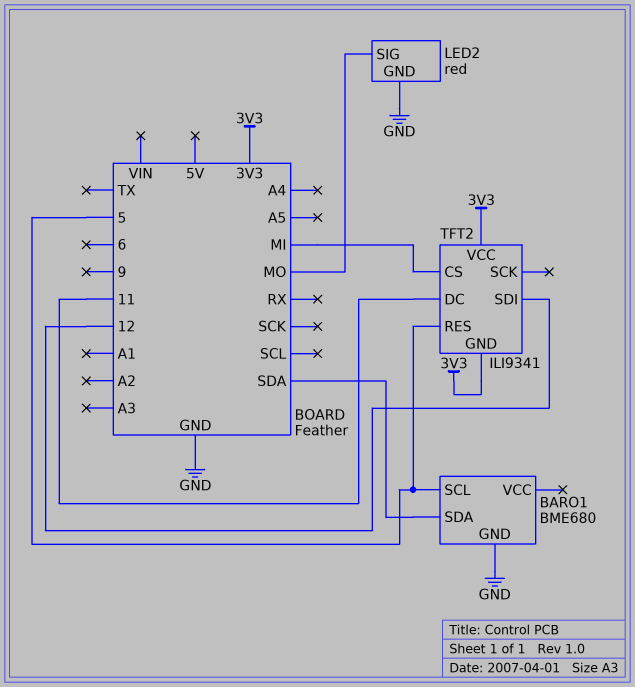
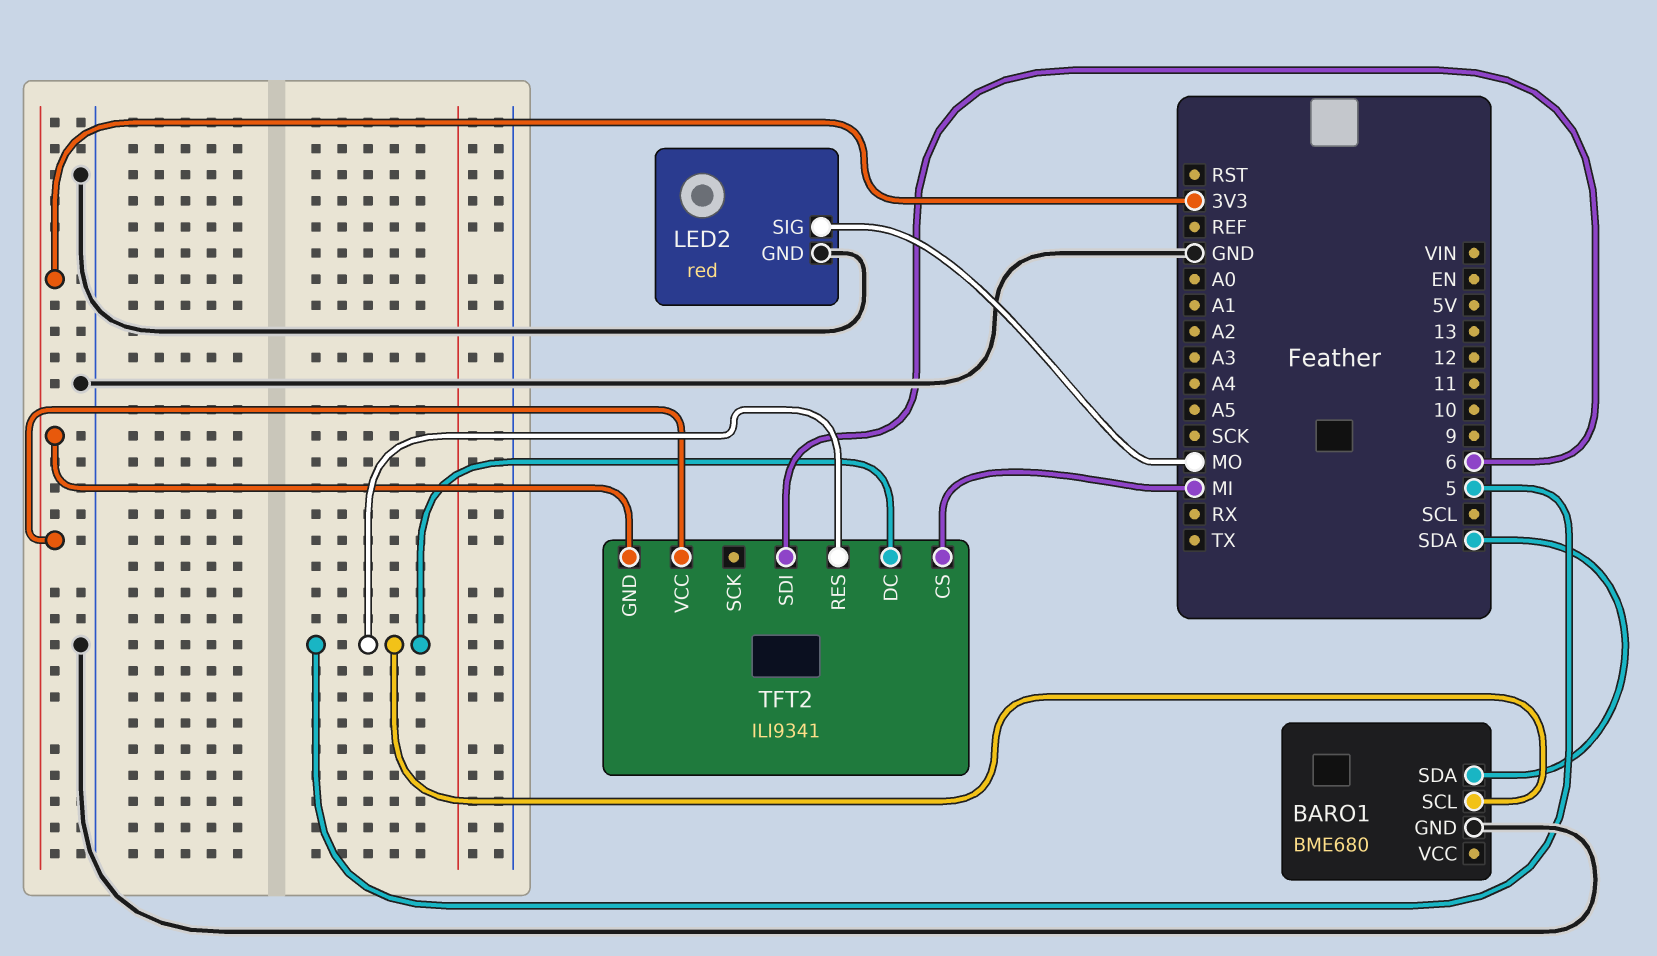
TFT2 pin DC: 11 -> 5
TFT2 pin SDI: 12 -> 6

